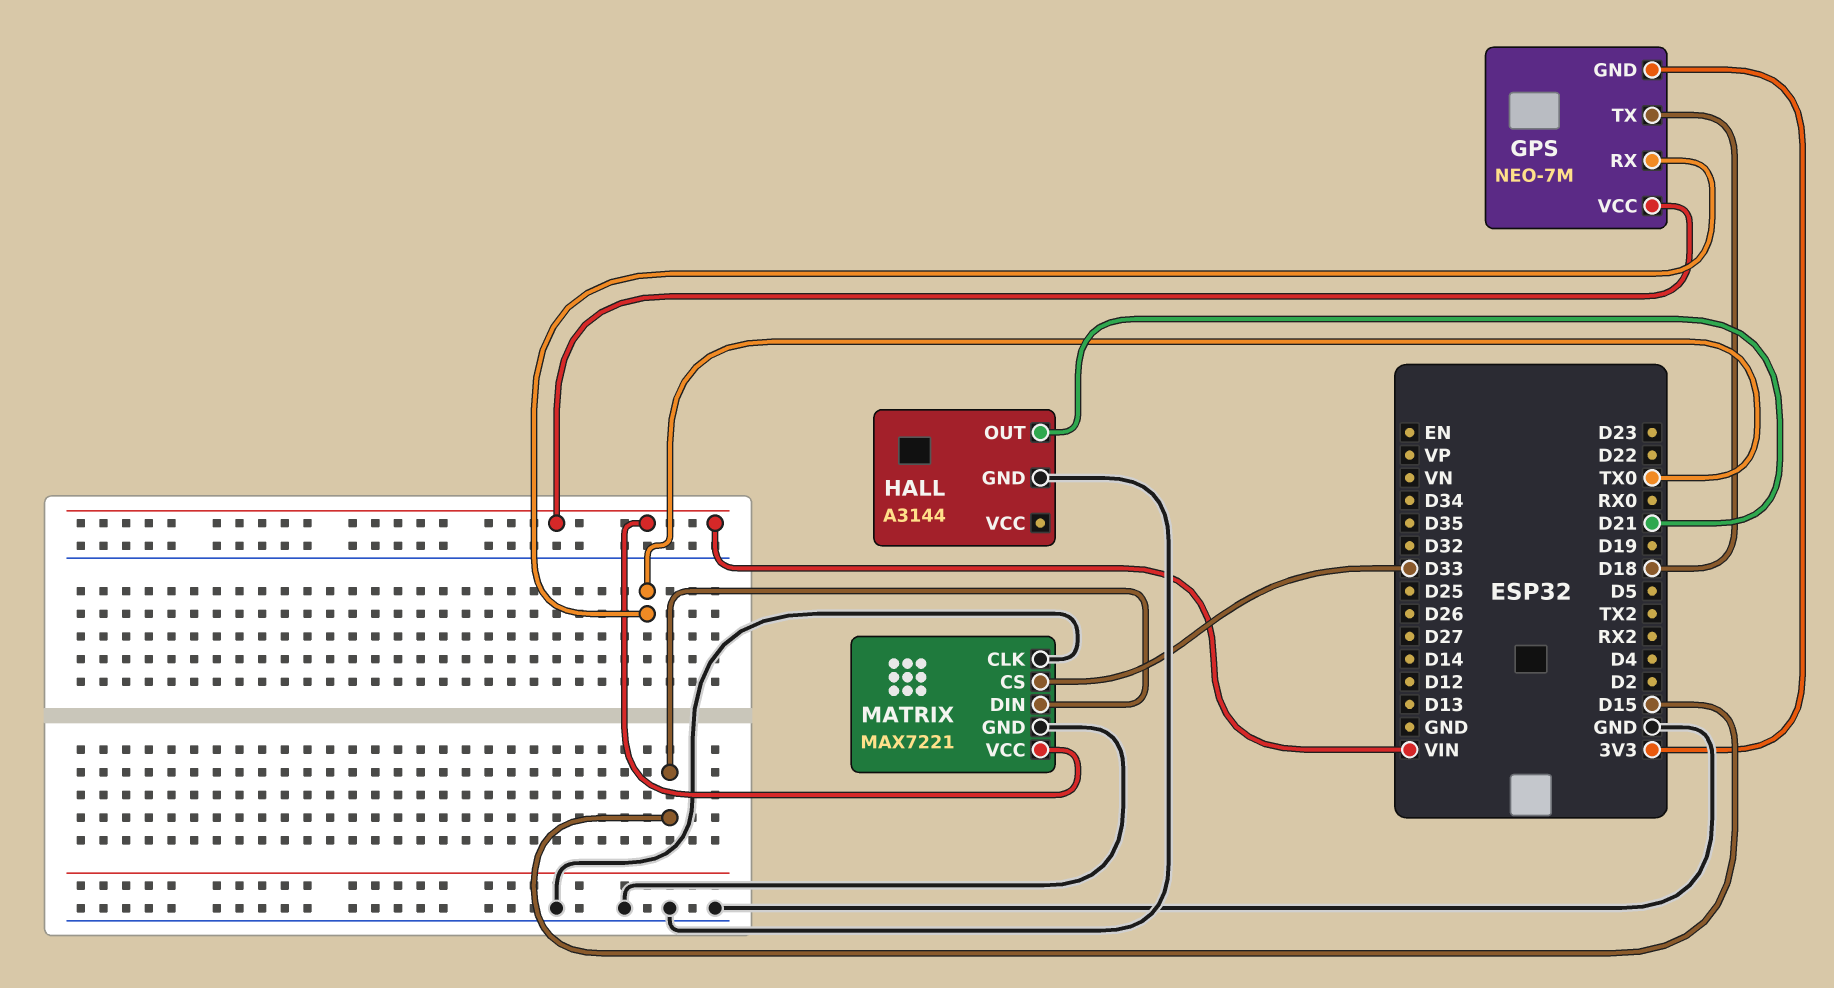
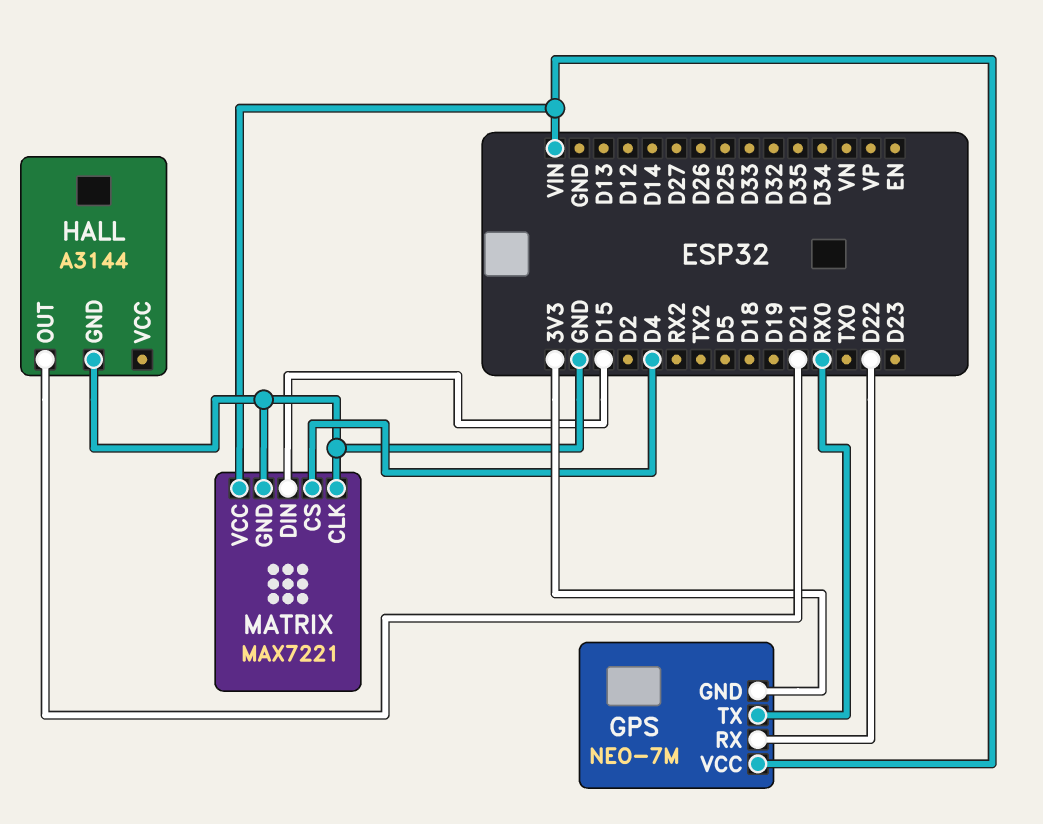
GPS pin RX: TX0 -> D22
GPS pin TX: D18 -> RX0
MATRIX pin CS: D33 -> D4

